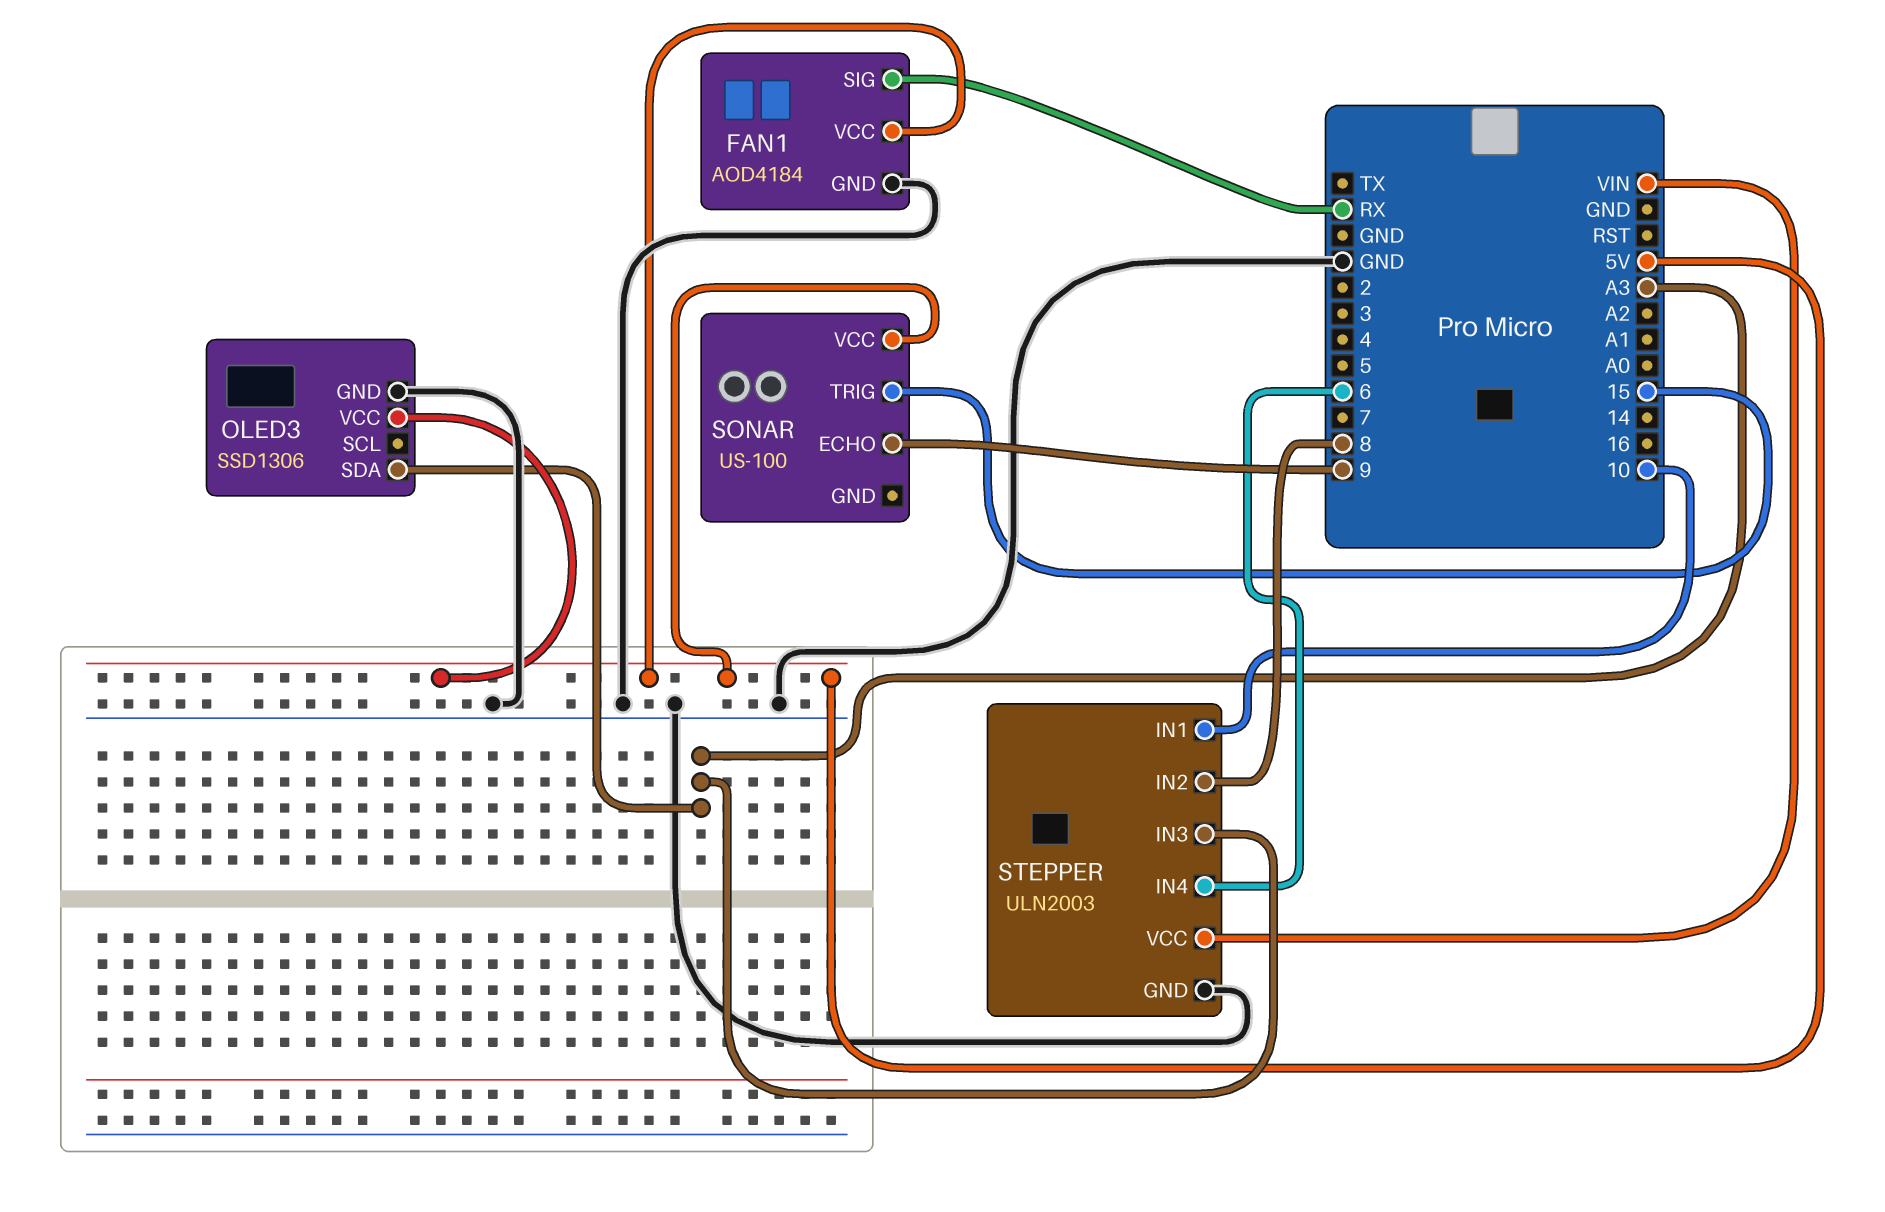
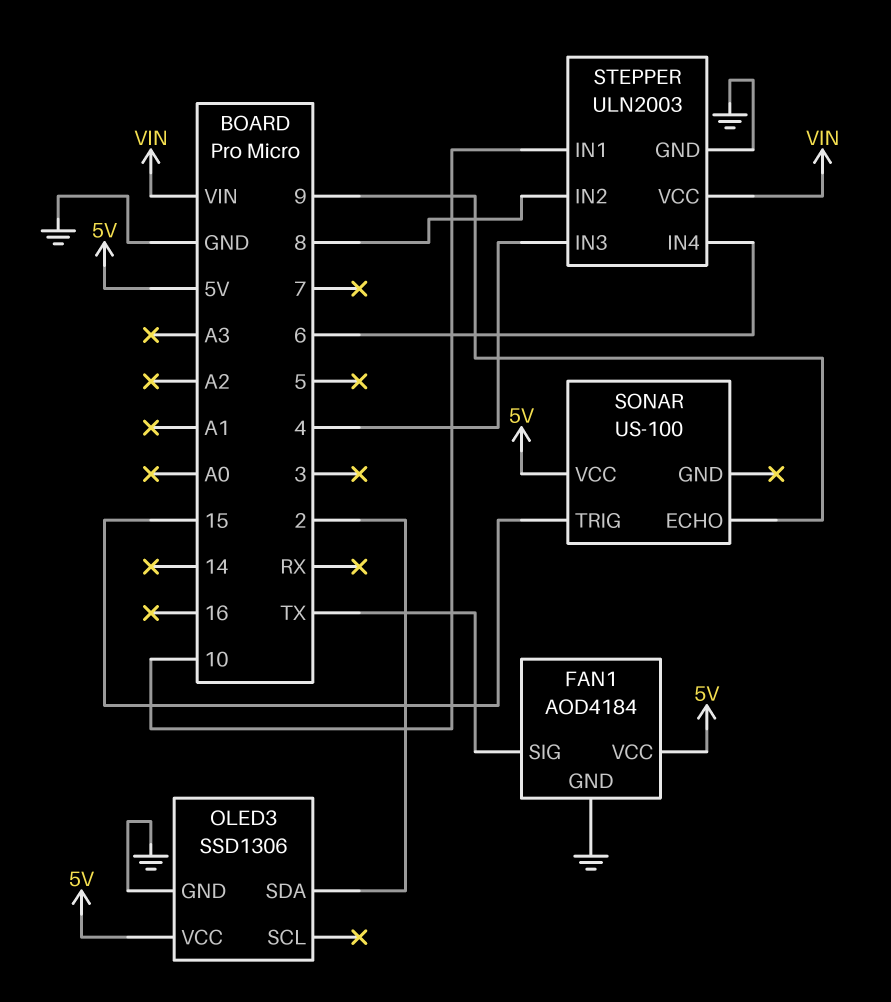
FAN1 pin SIG: RX -> TX
OLED3 pin SDA: A3 -> 2
STEPPER pin IN3: A3 -> 4

